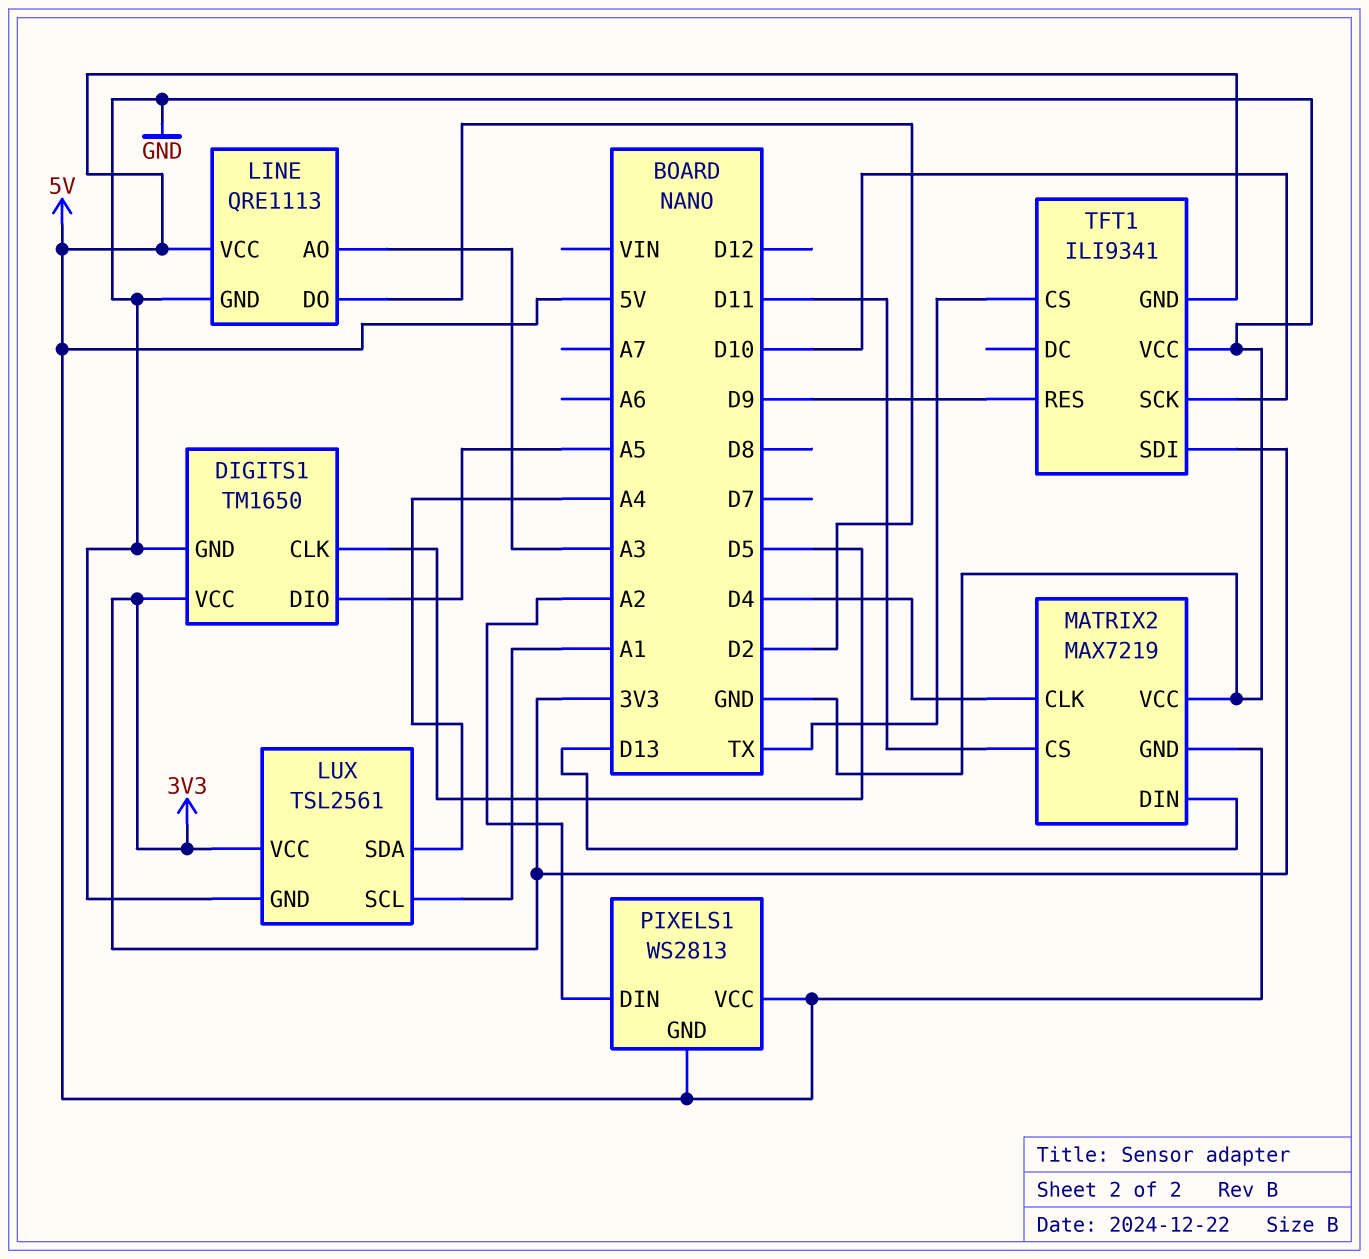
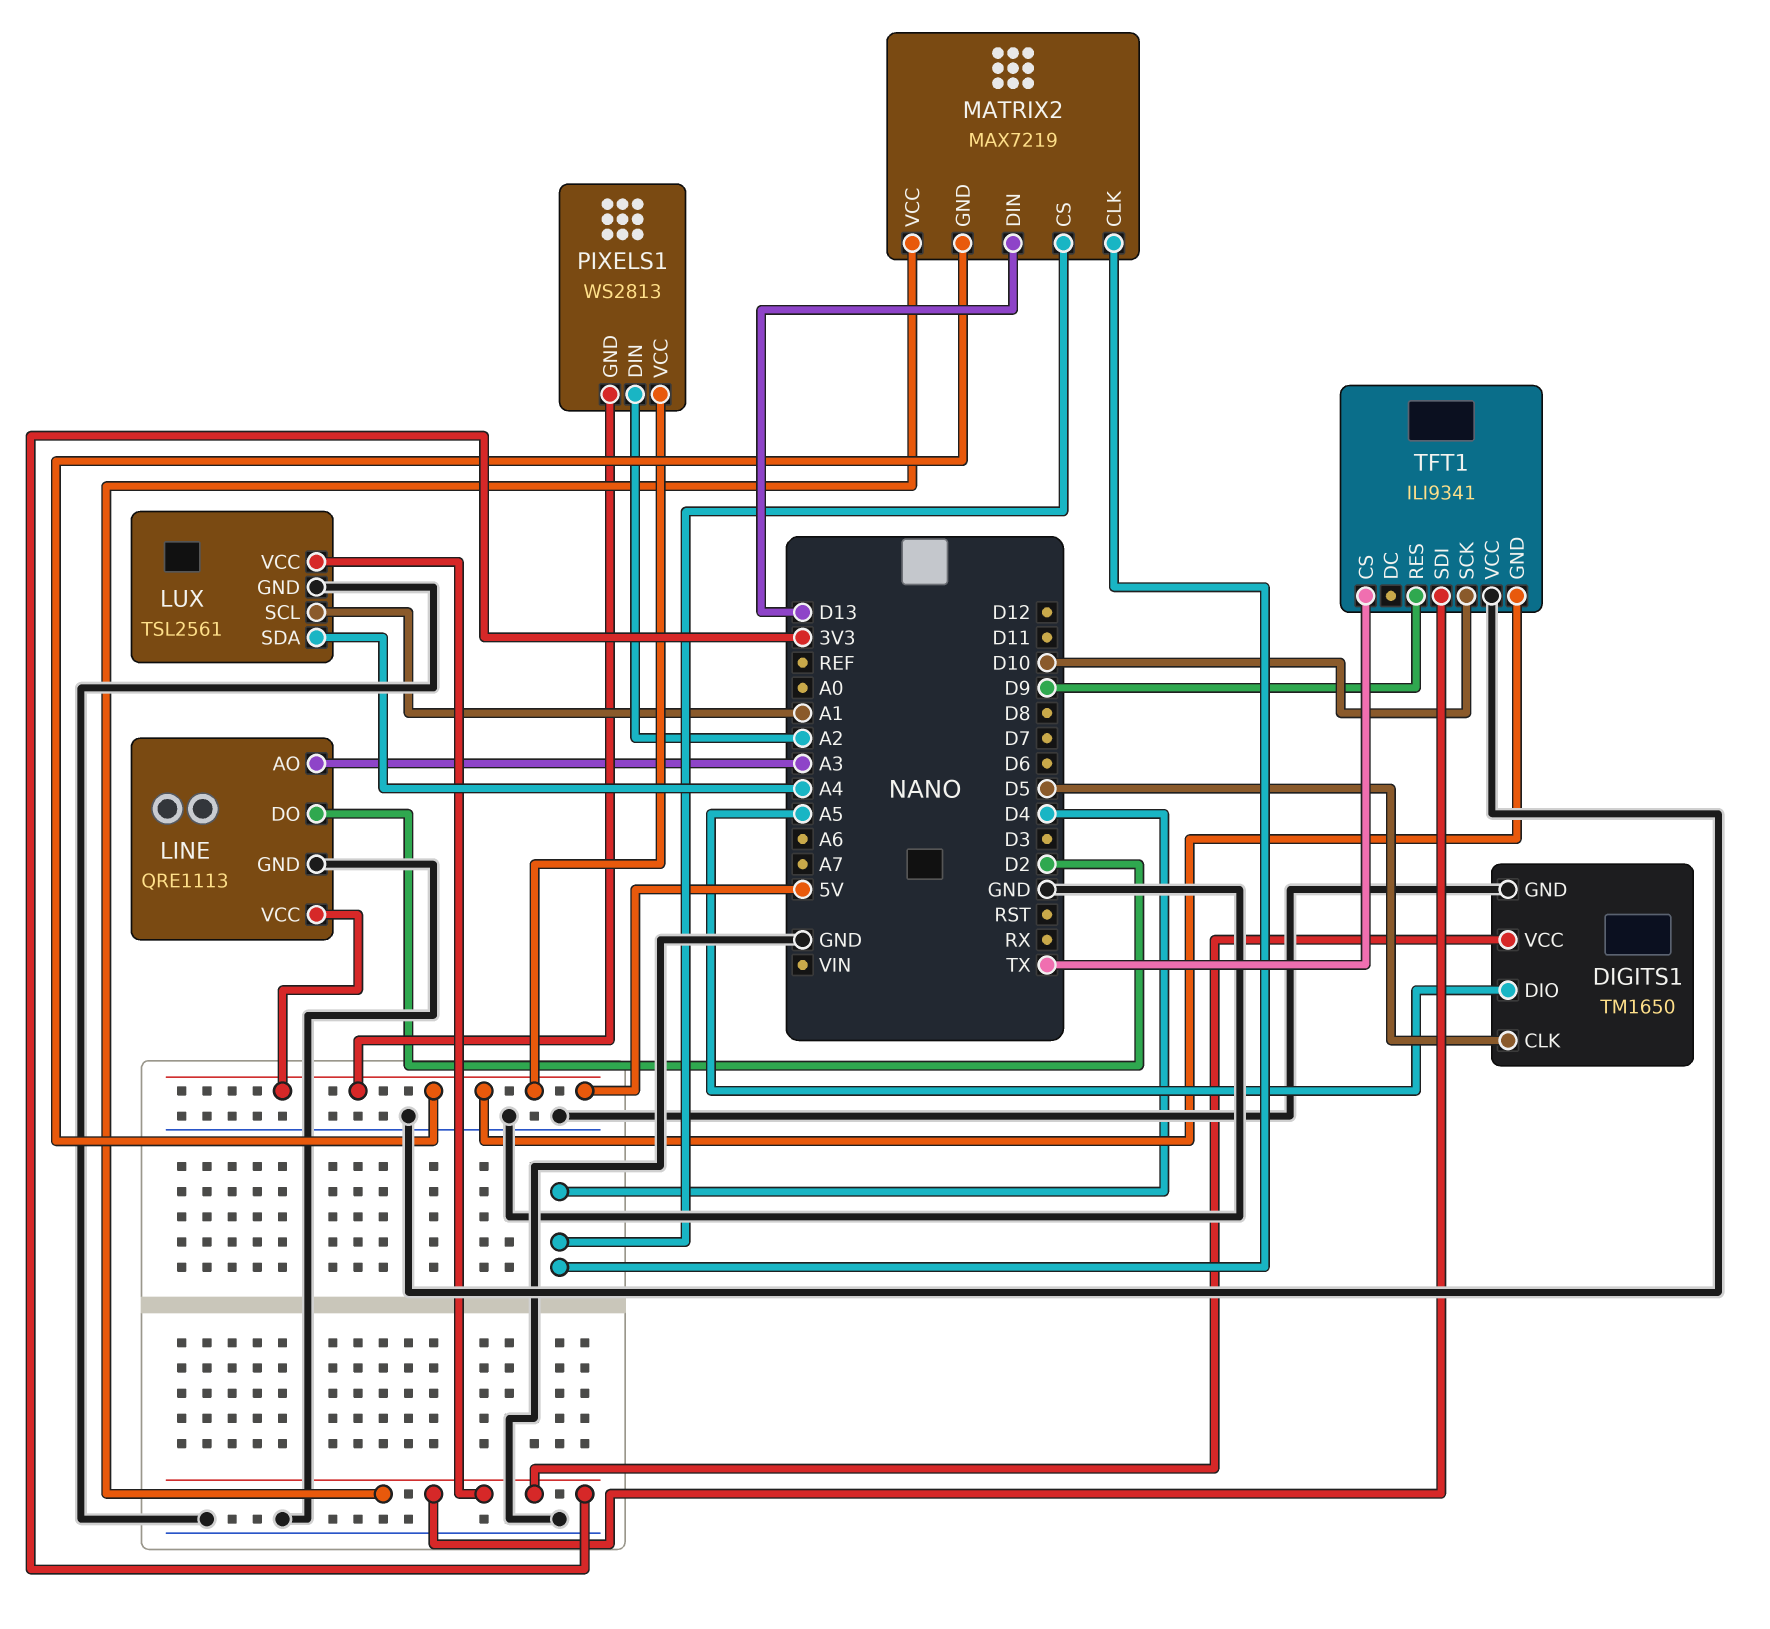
MATRIX2 pin CS: D11 -> D4
MATRIX2 pin VCC: GND -> 3V3

